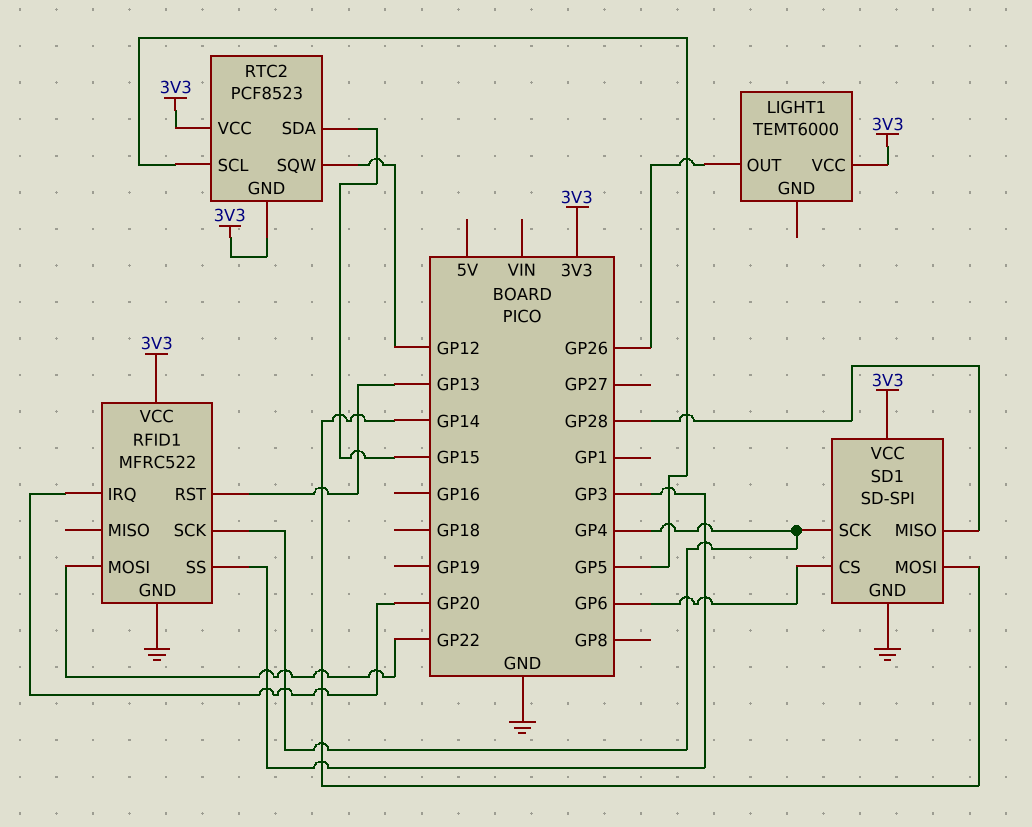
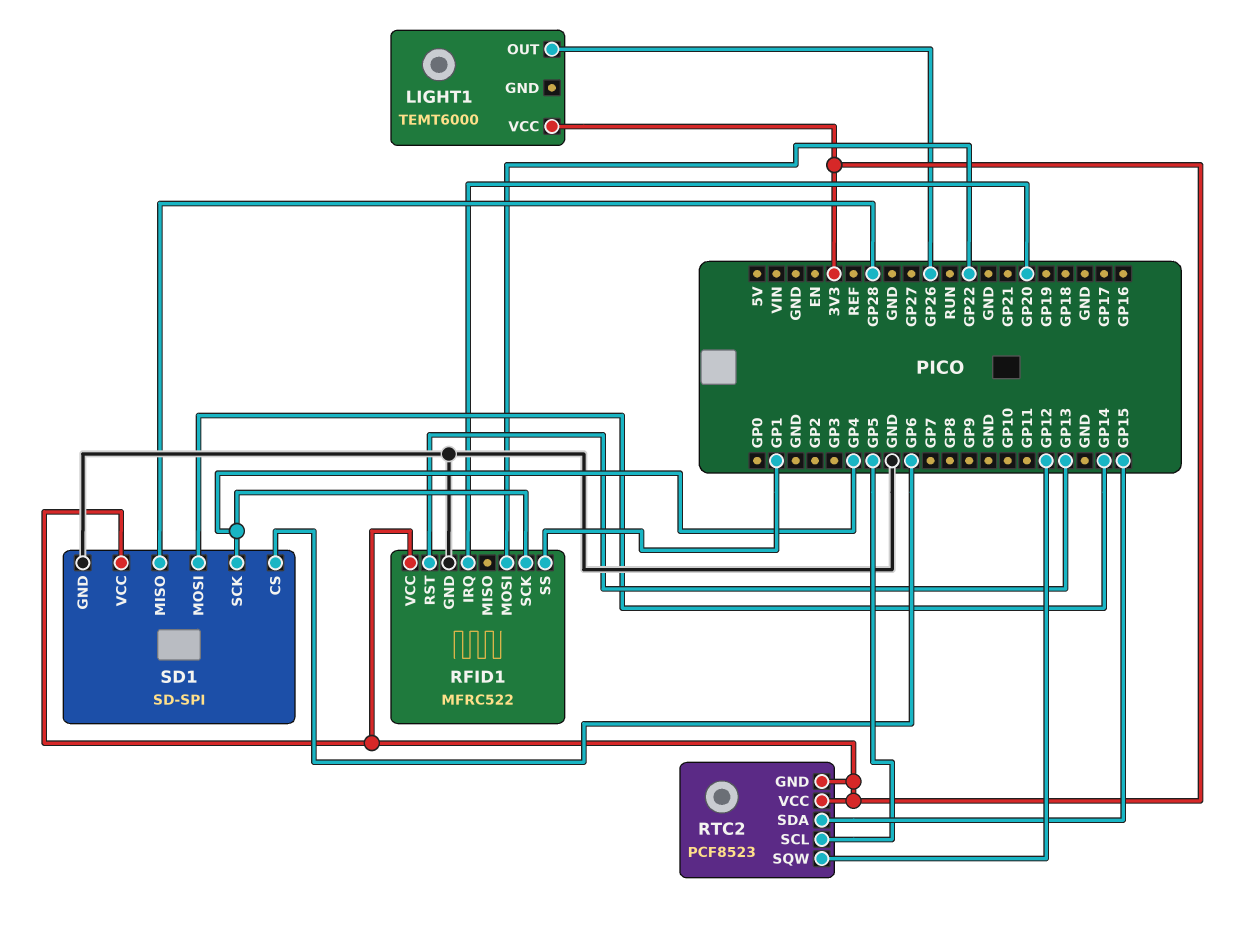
RFID1 pin SS: GP3 -> GP1

